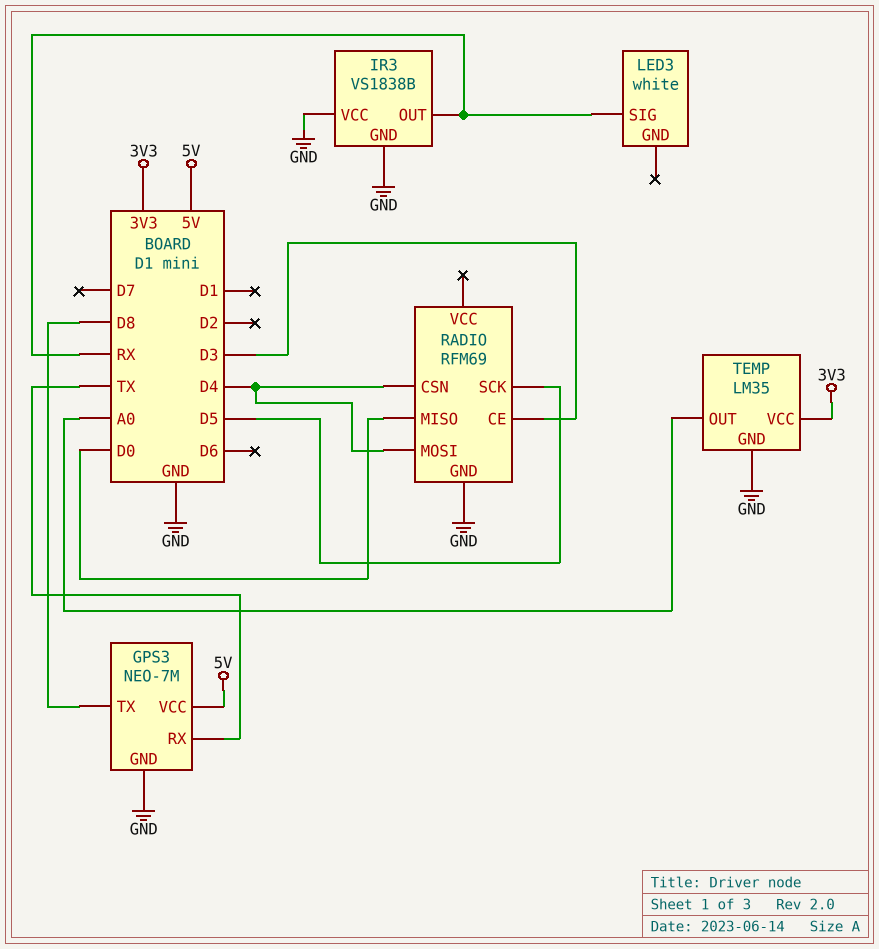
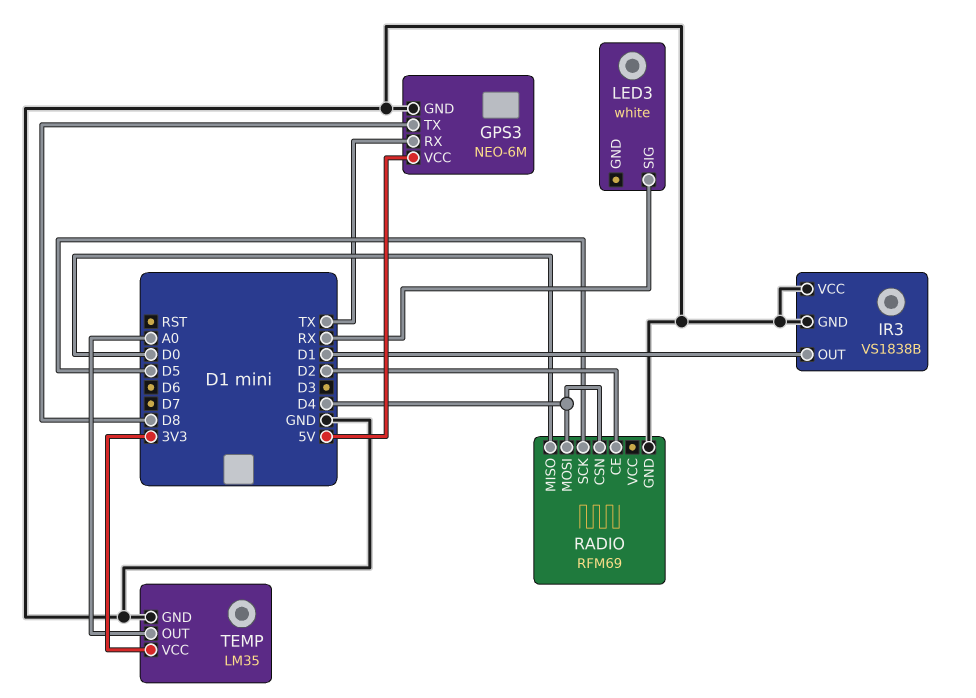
GPS3: NEO-7M -> NEO-6M
IR3 pin OUT: RX -> D1
RADIO pin CE: D3 -> D2

